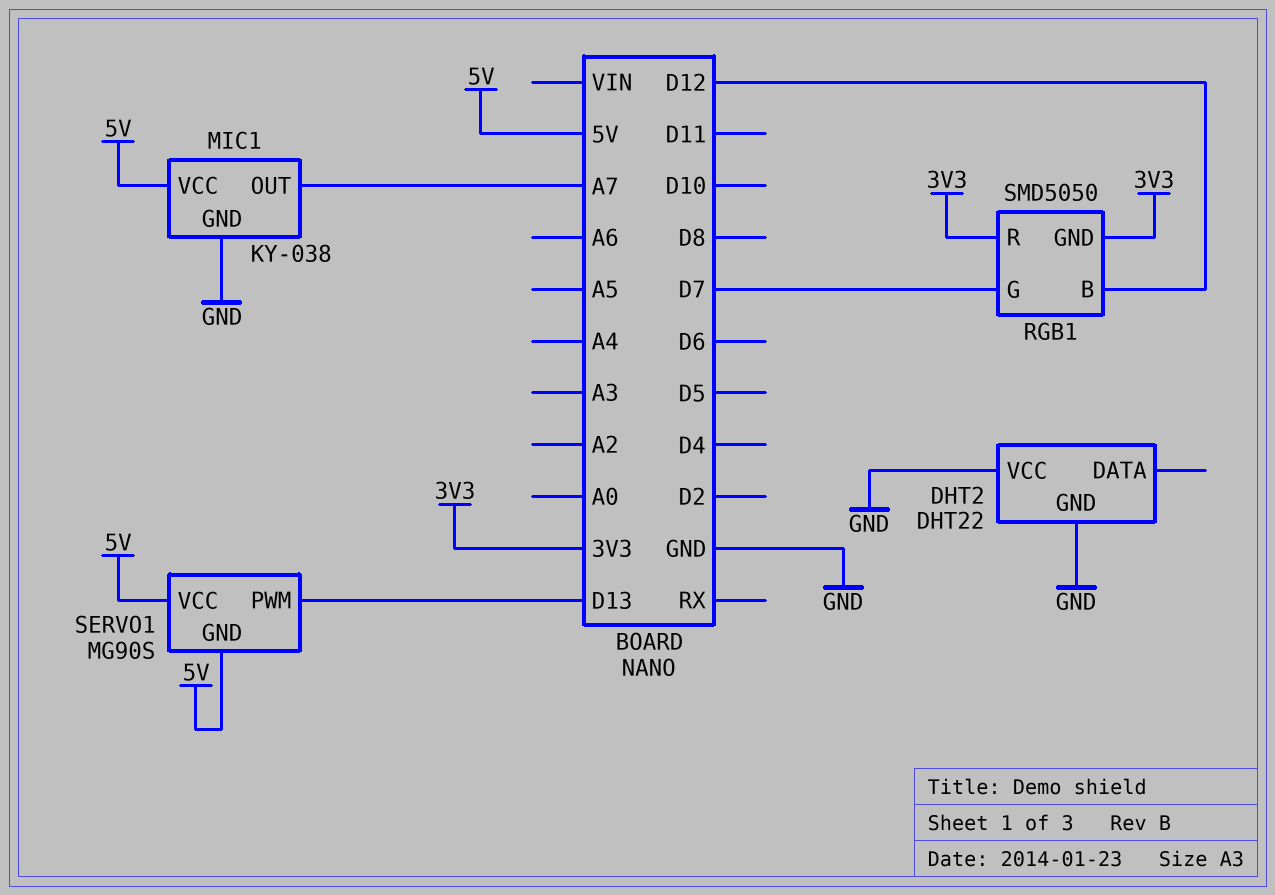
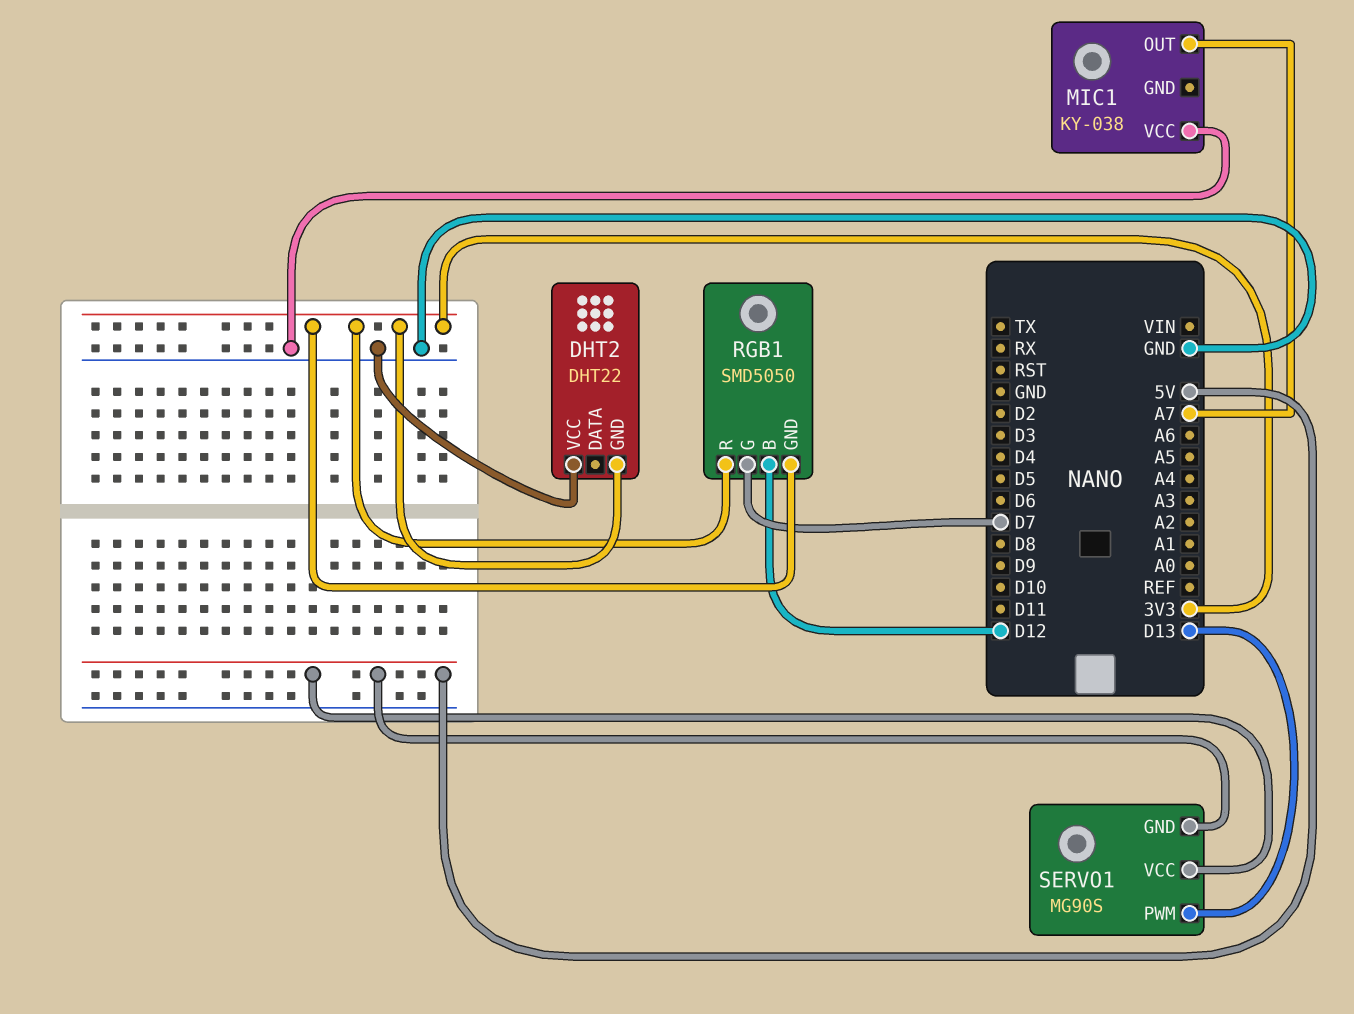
DHT2 pin GND: GND -> 3V3
MIC1 pin GND: GND -> none
MIC1 pin VCC: 5V -> GND

